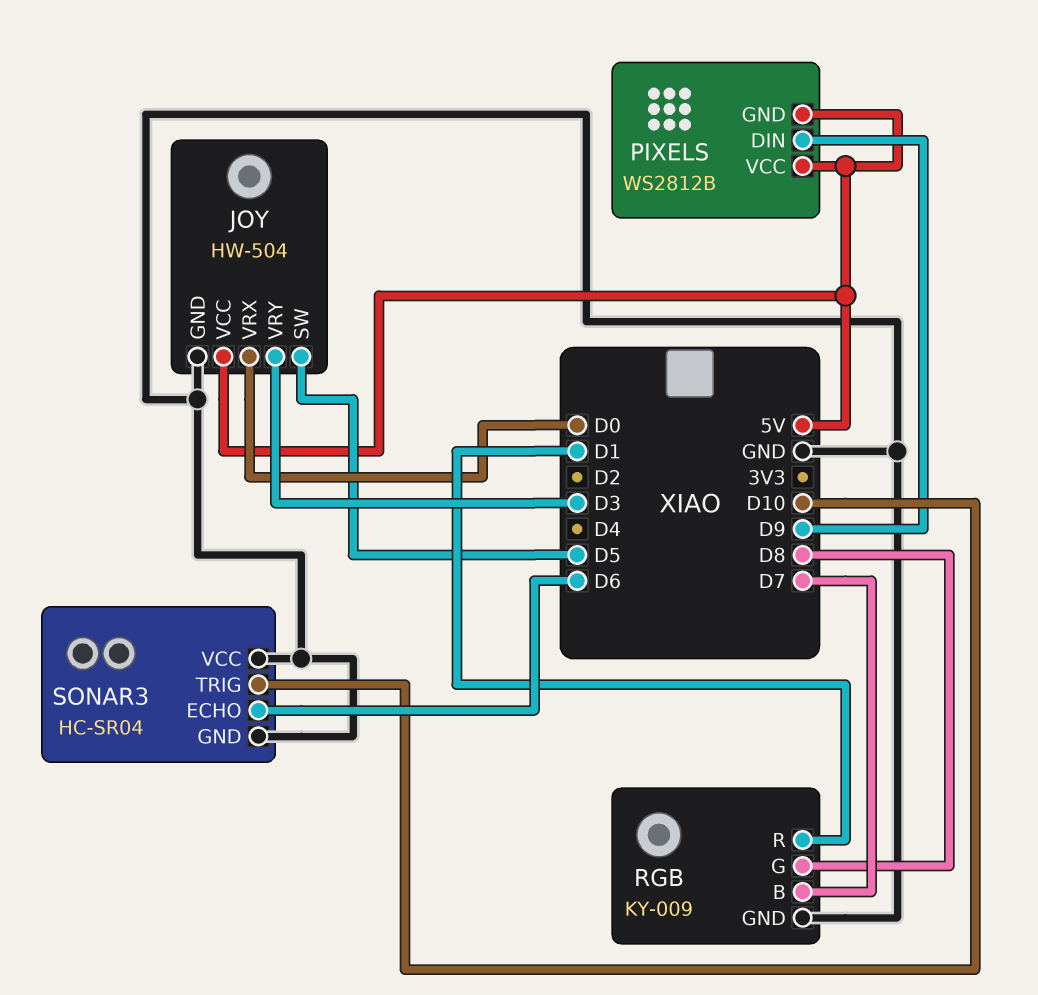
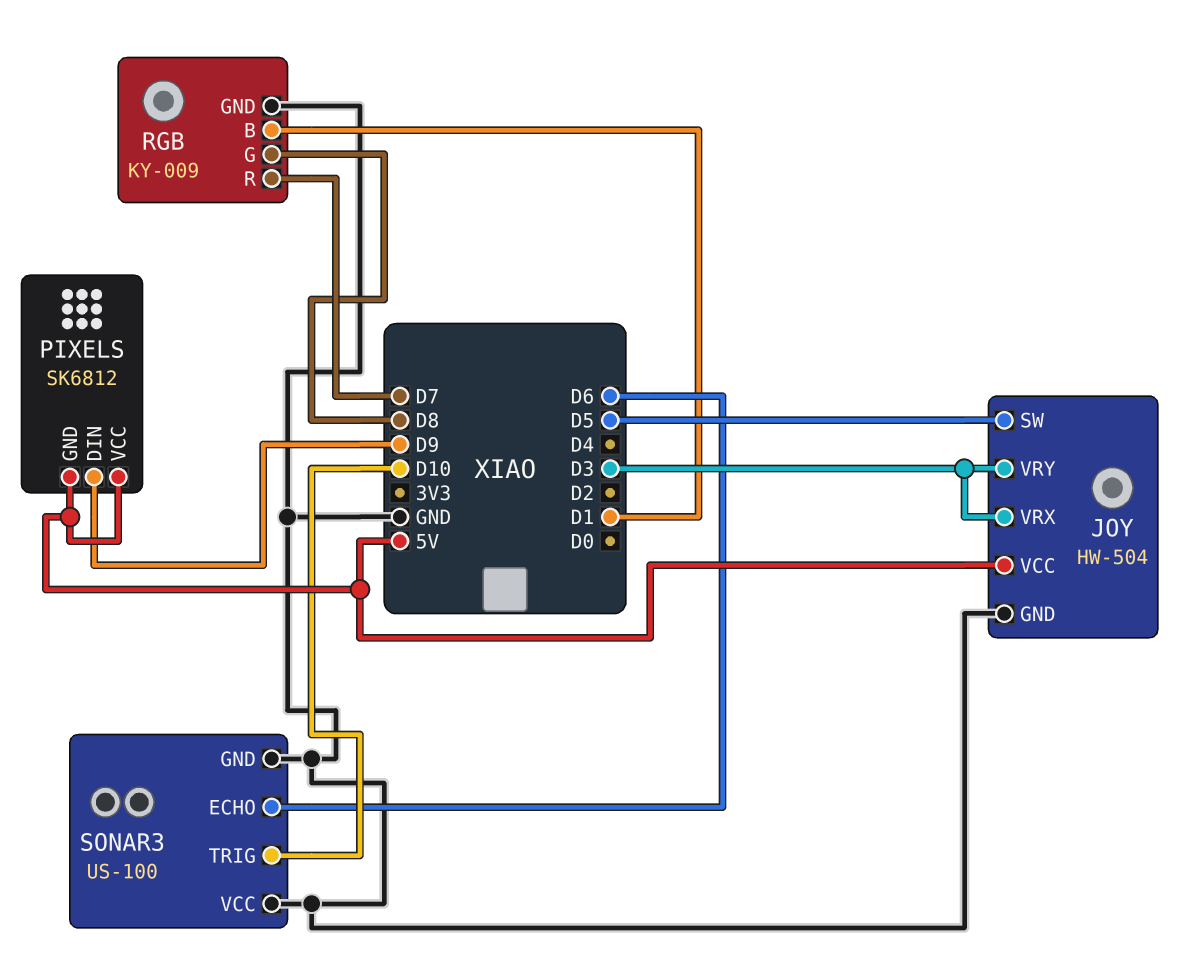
JOY pin VRX: D0 -> D3
PIXELS: WS2812B -> SK6812
RGB pin B: D7 -> D1
RGB pin R: D1 -> D7
SONAR3: HC-SR04 -> US-100

